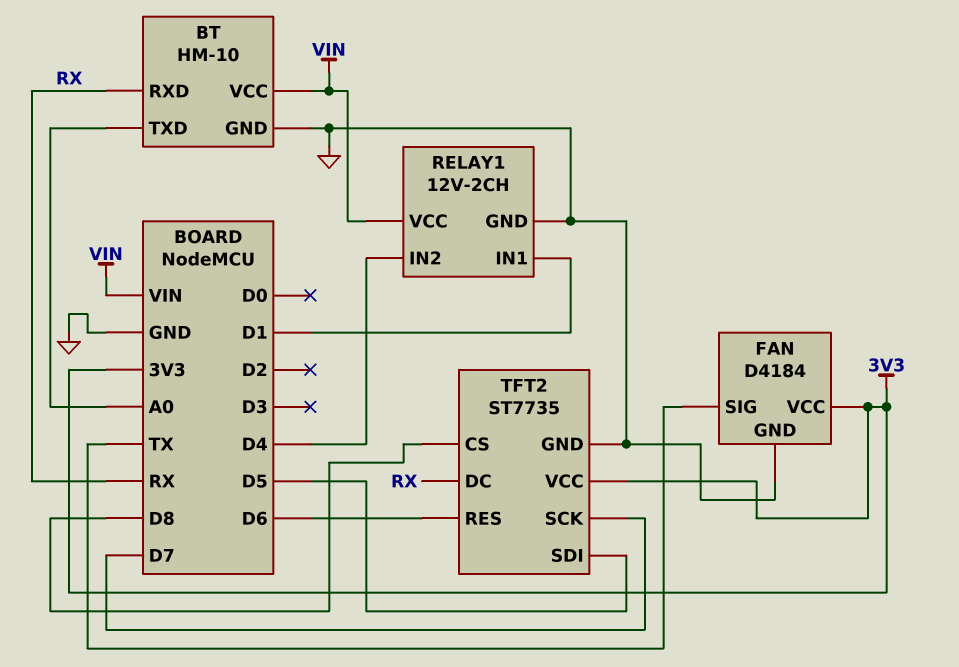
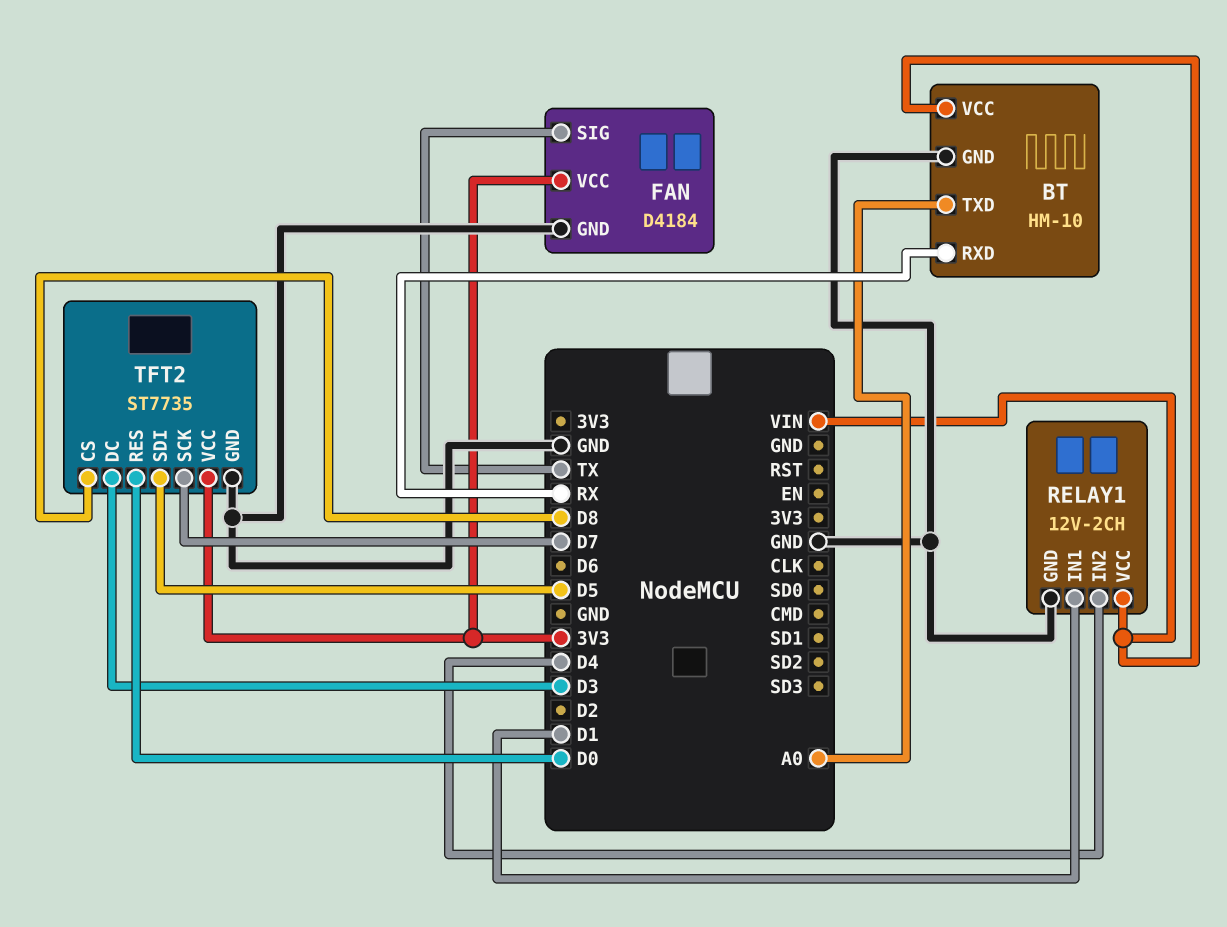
TFT2 pin DC: RX -> D3
TFT2 pin RES: D6 -> D0

